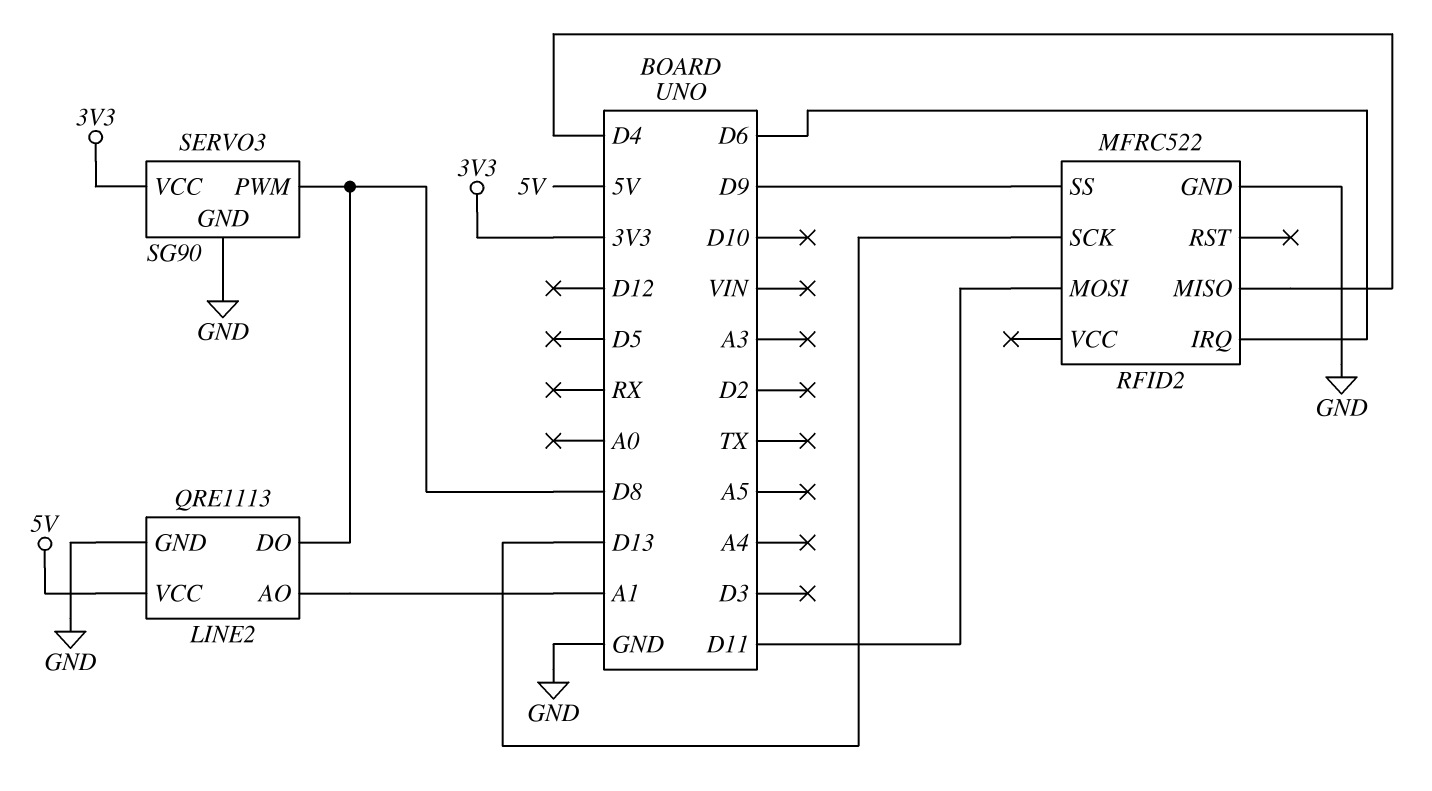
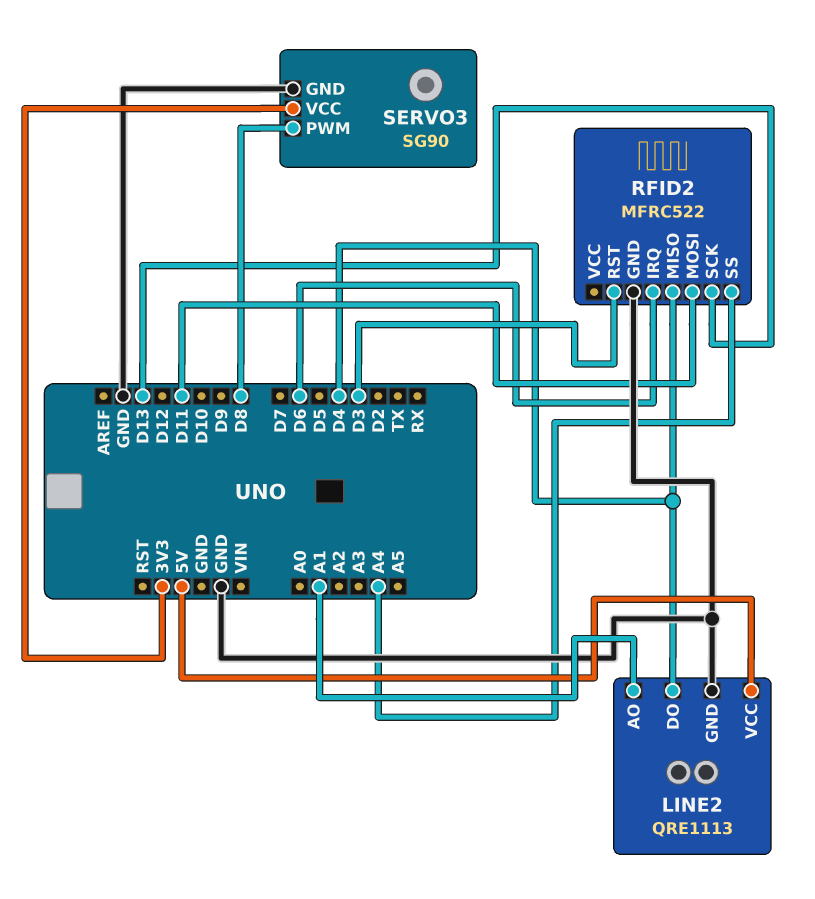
LINE2 pin DO: D8 -> D4
RFID2 pin RST: none -> D3
RFID2 pin SS: D9 -> A4

